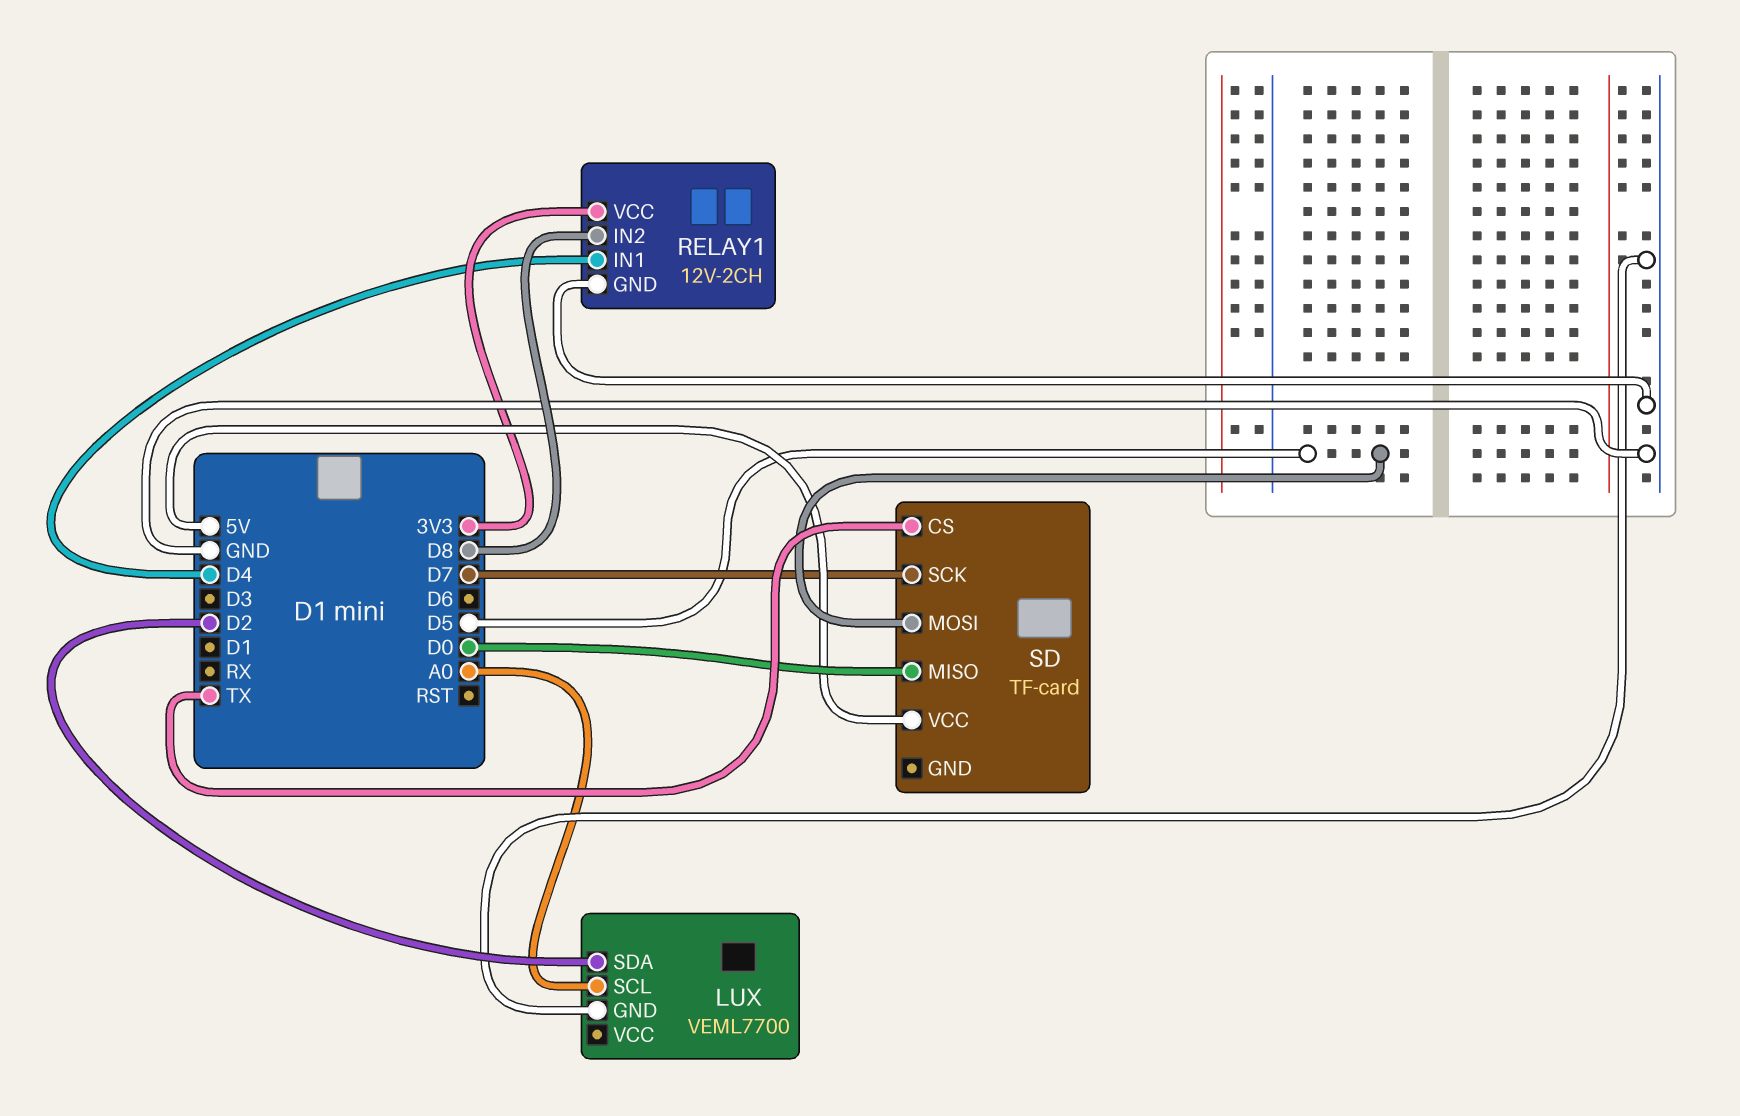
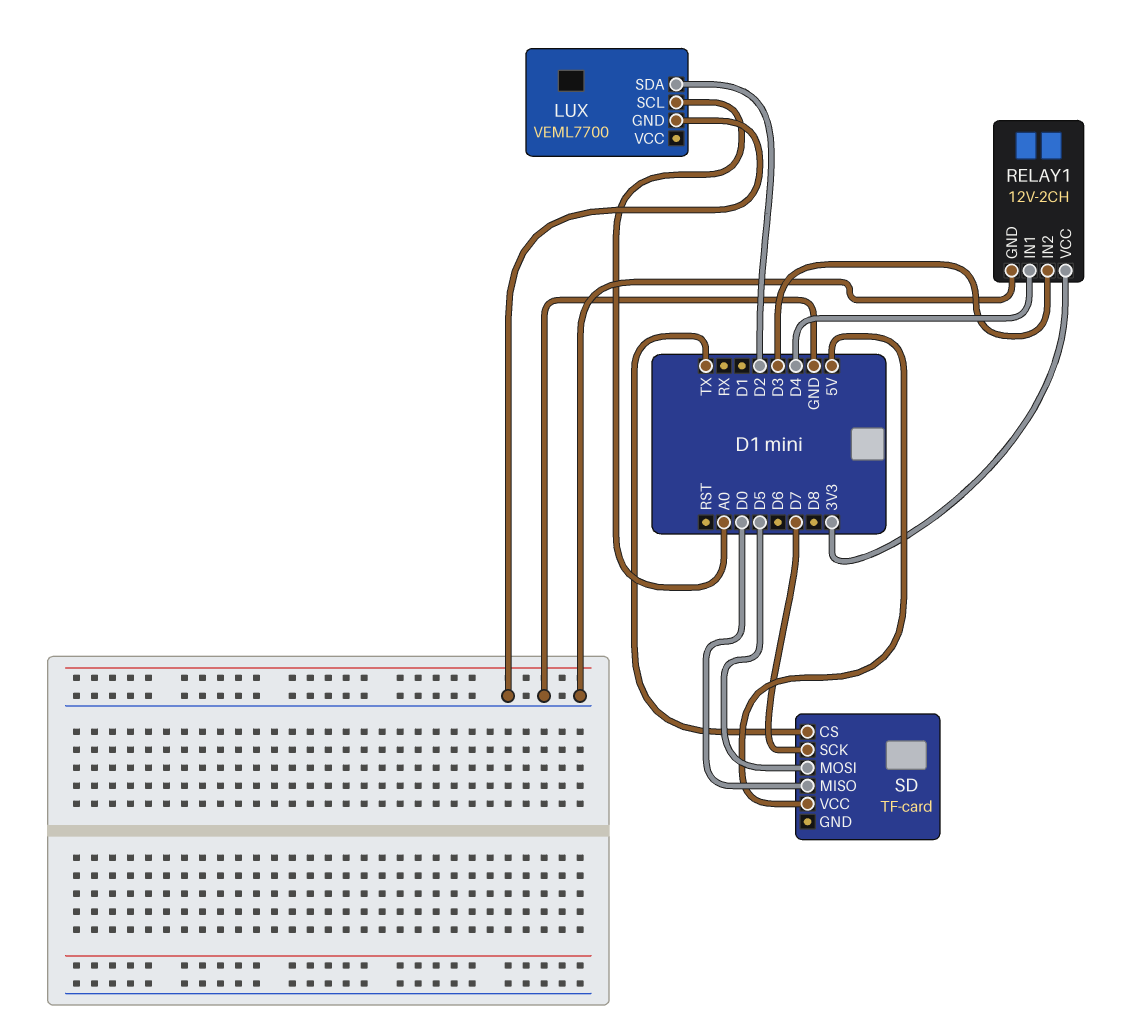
RELAY1 pin IN2: D8 -> D3

